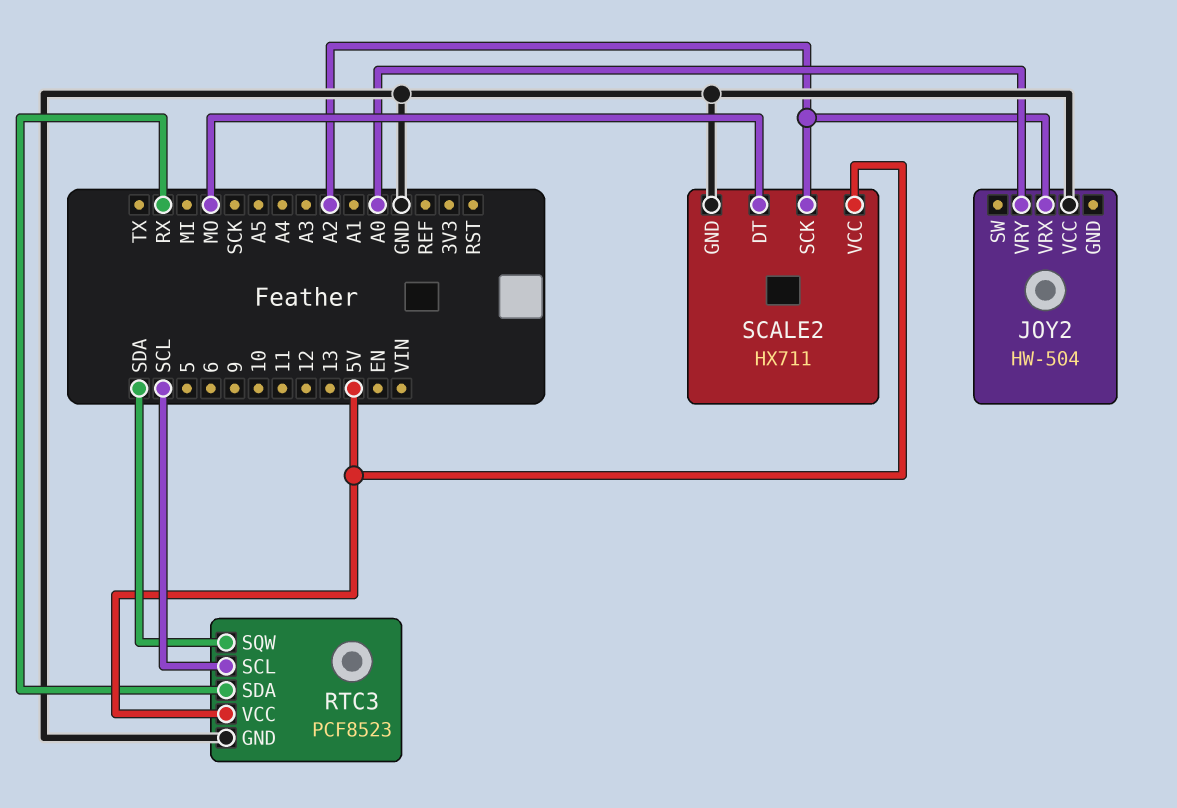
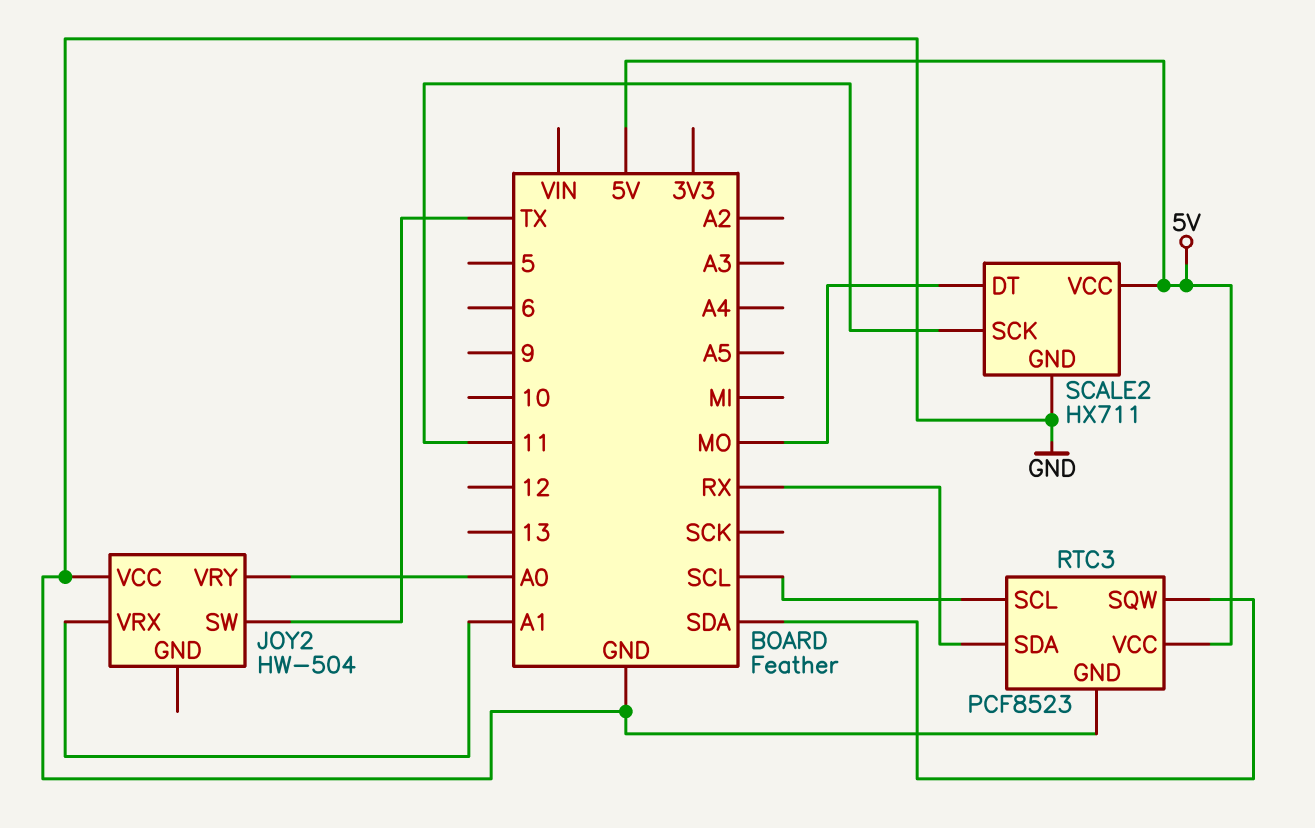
JOY2 pin SW: none -> TX
JOY2 pin VRX: A2 -> A1
SCALE2 pin SCK: A2 -> 11

